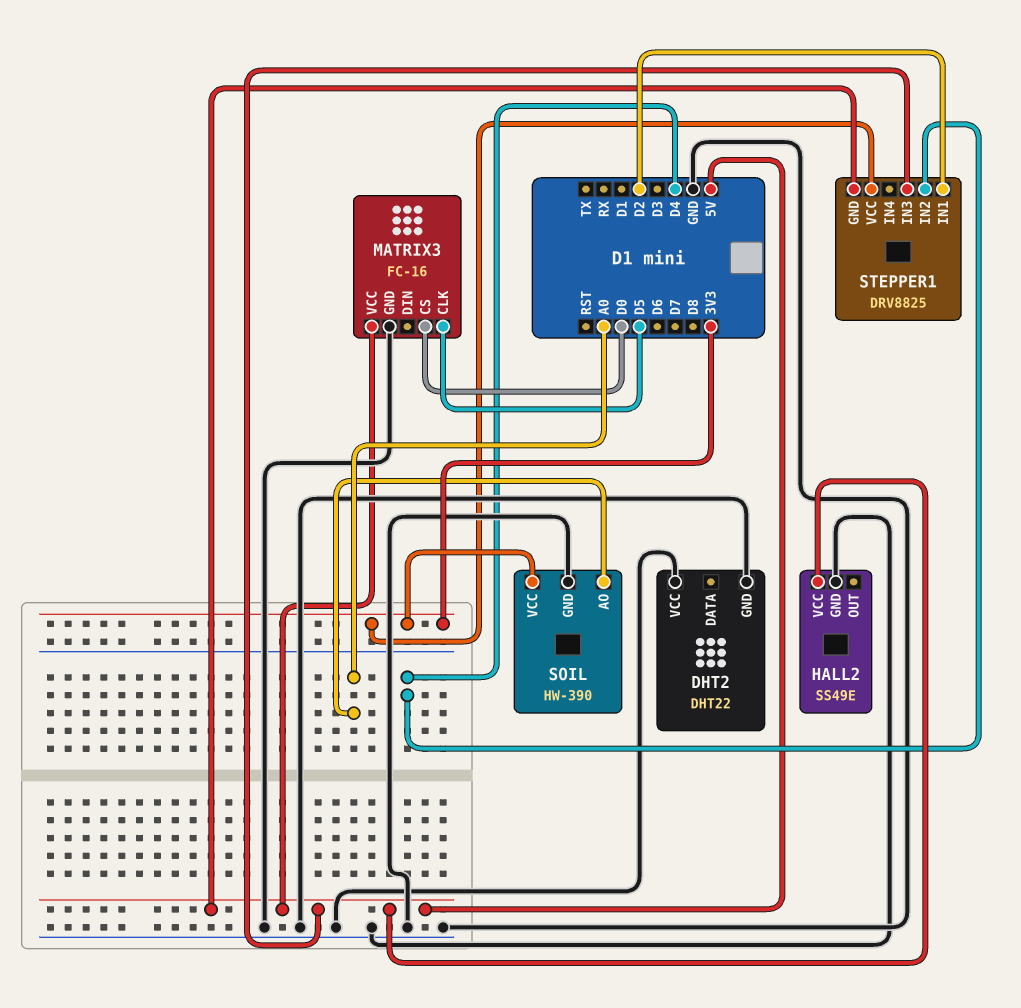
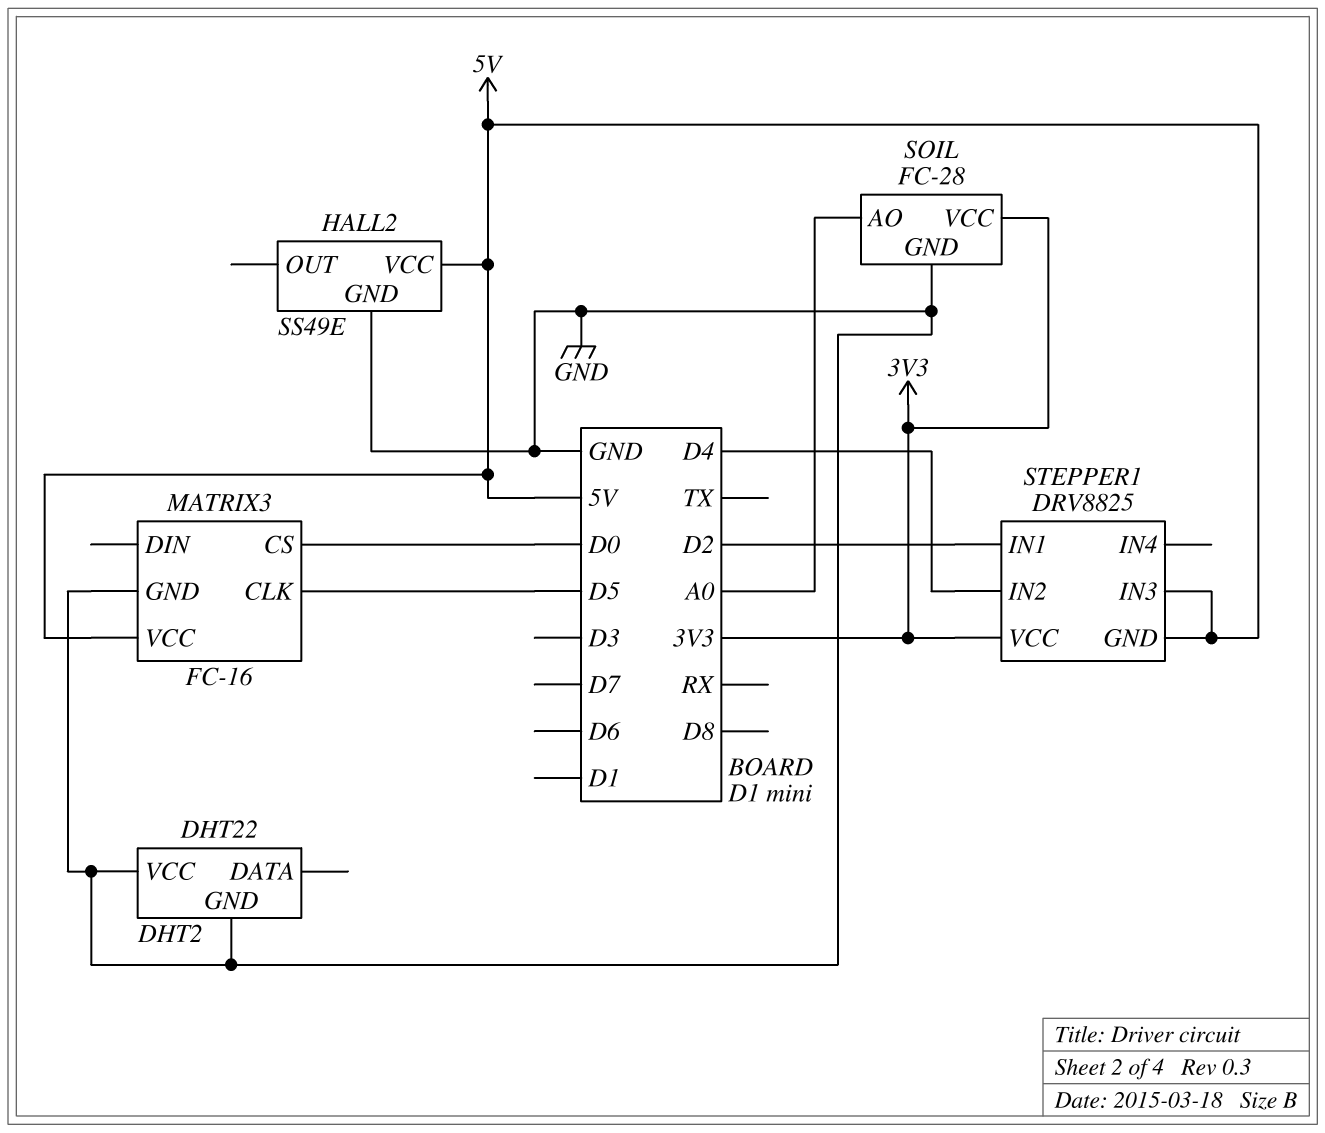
SOIL: HW-390 -> FC-28

